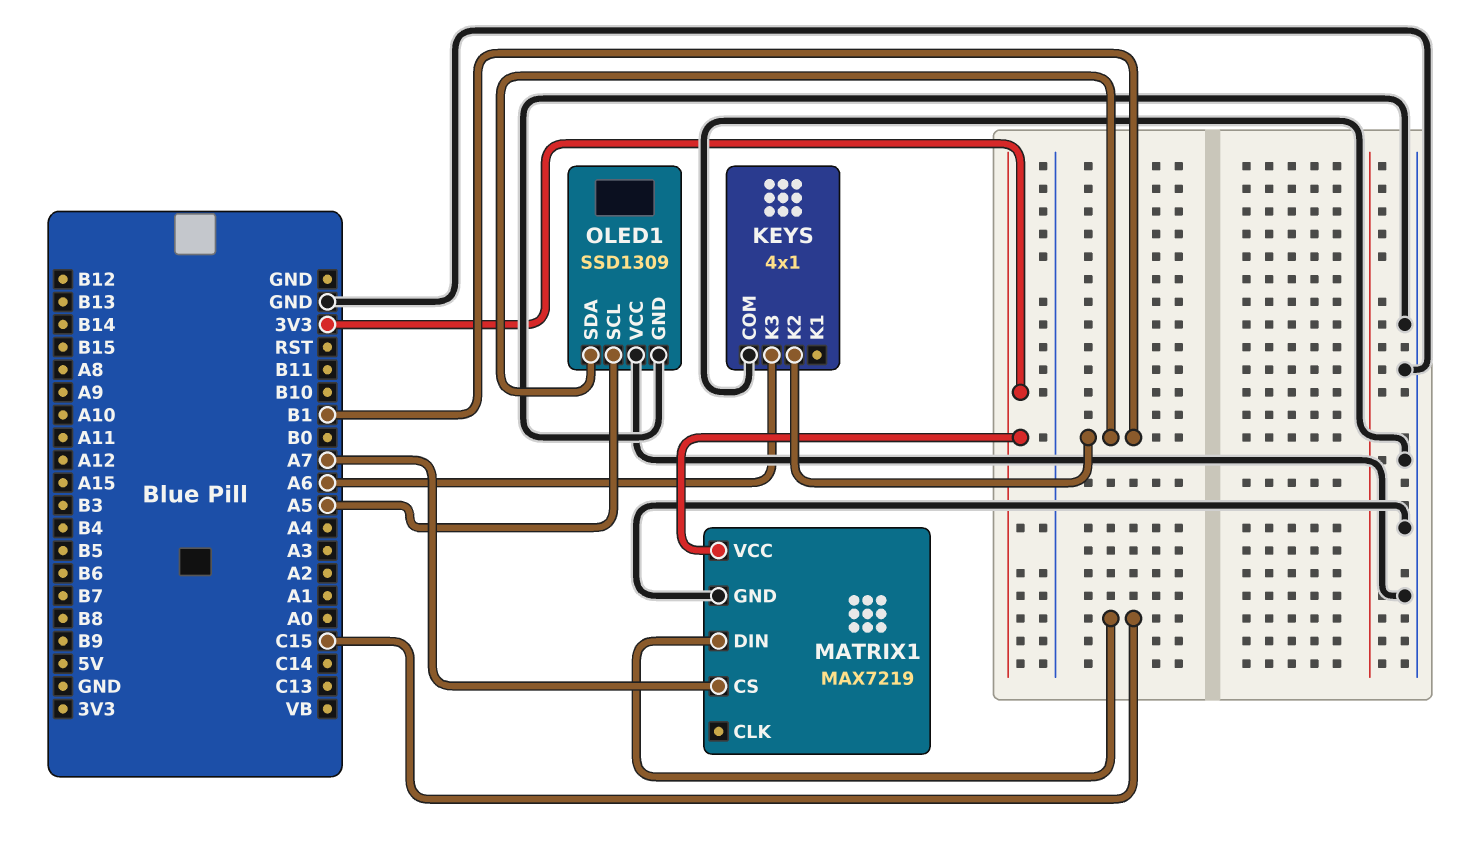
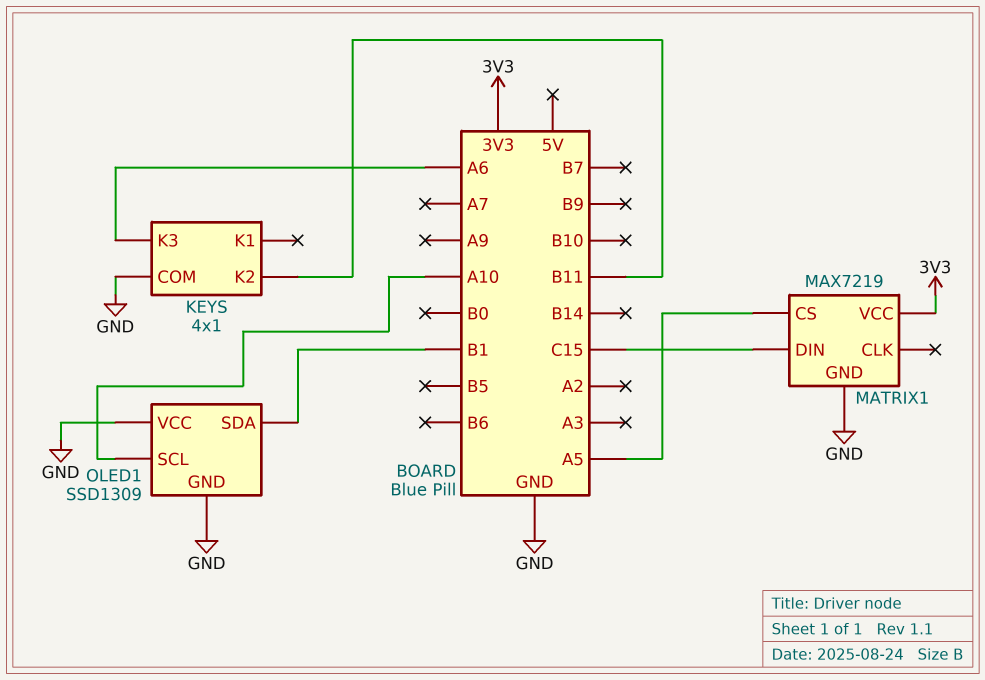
KEYS pin K2: B1 -> B11
MATRIX1 pin CS: A7 -> A5
OLED1 pin SCL: A5 -> A10

